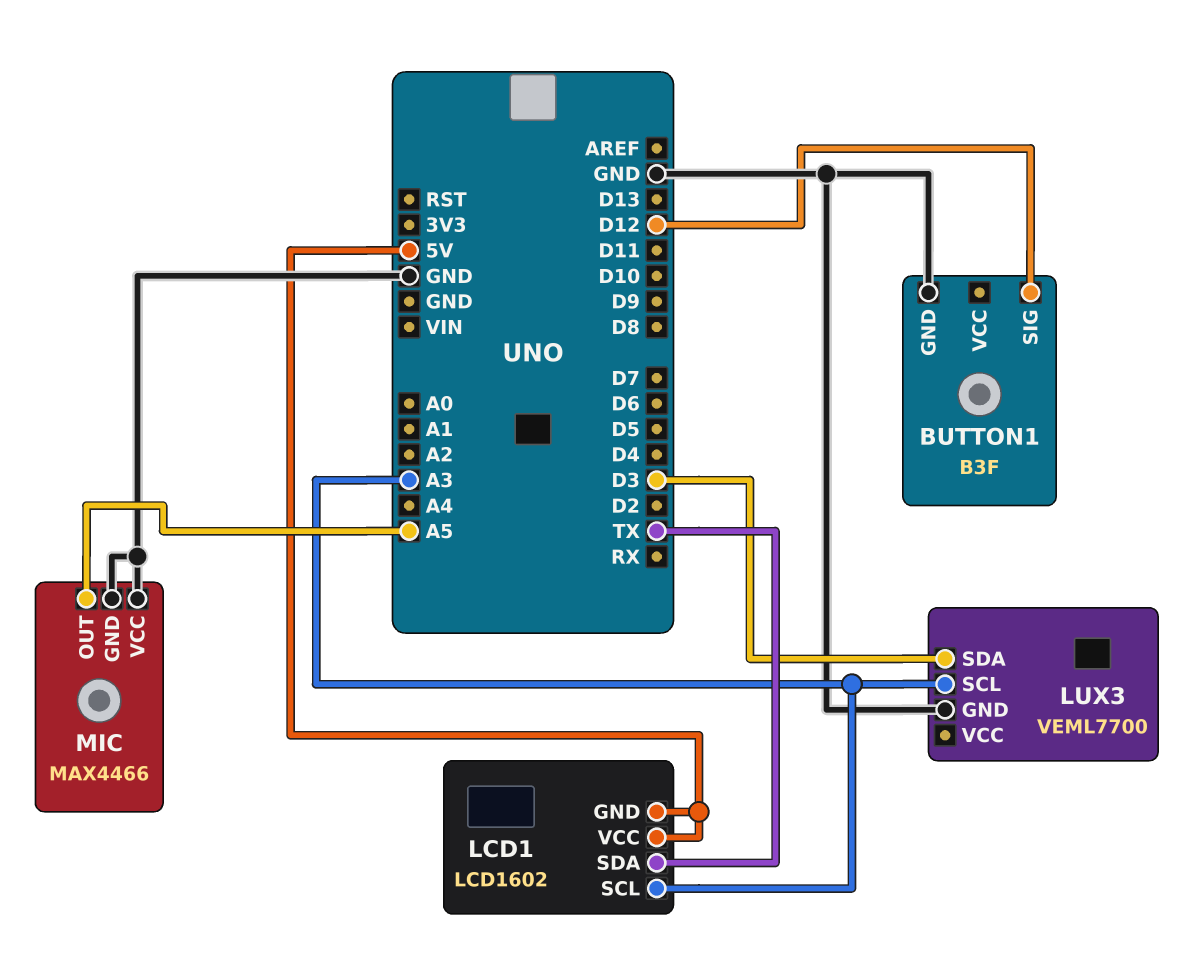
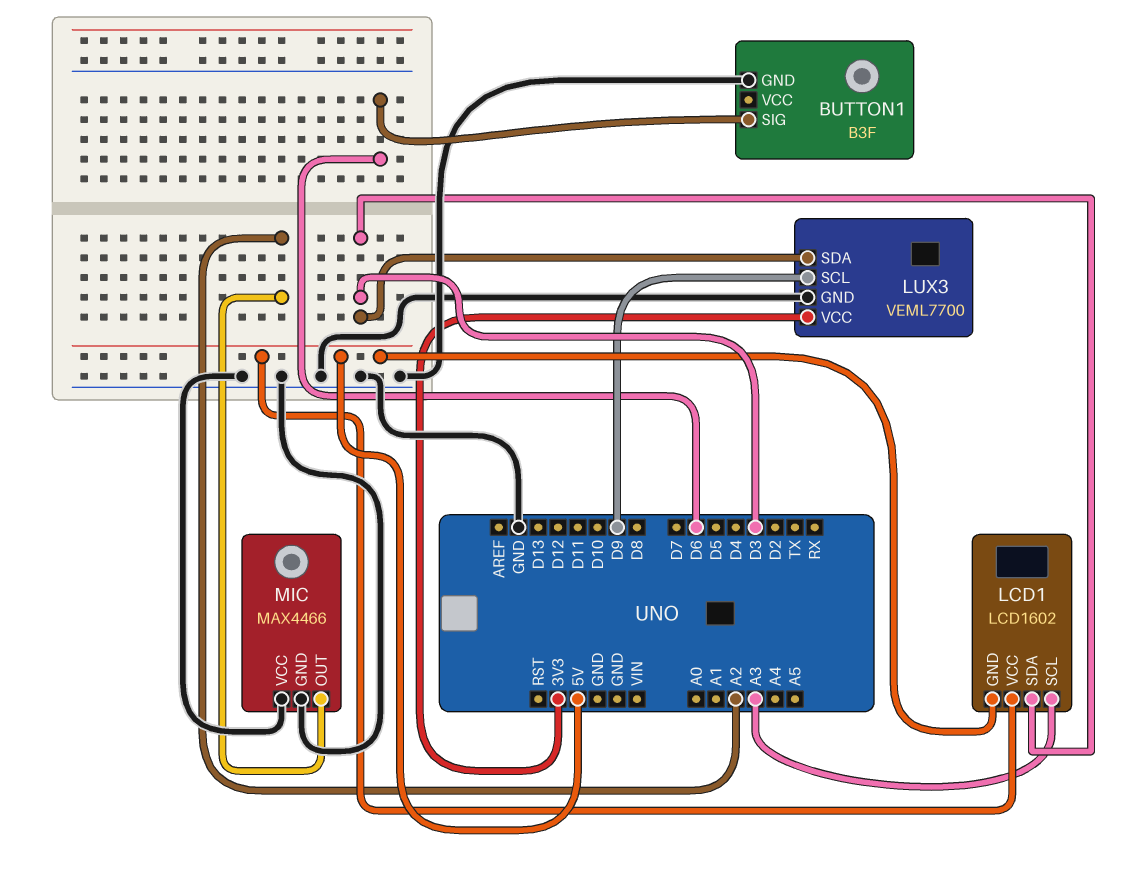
BUTTON1 pin SIG: D12 -> D6
LCD1 pin SDA: TX -> D3
LUX3 pin SCL: A3 -> D9
LUX3 pin VCC: none -> 3V3
MIC pin OUT: A5 -> A2

